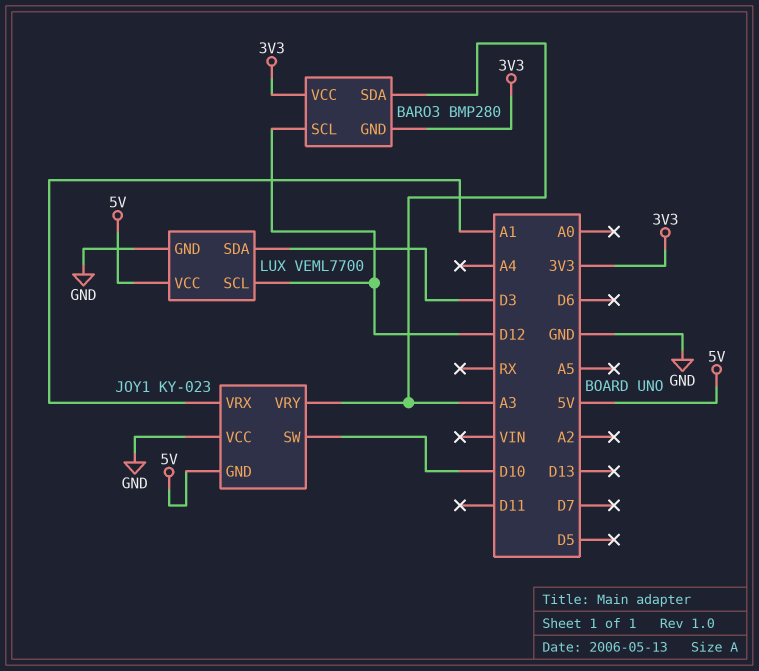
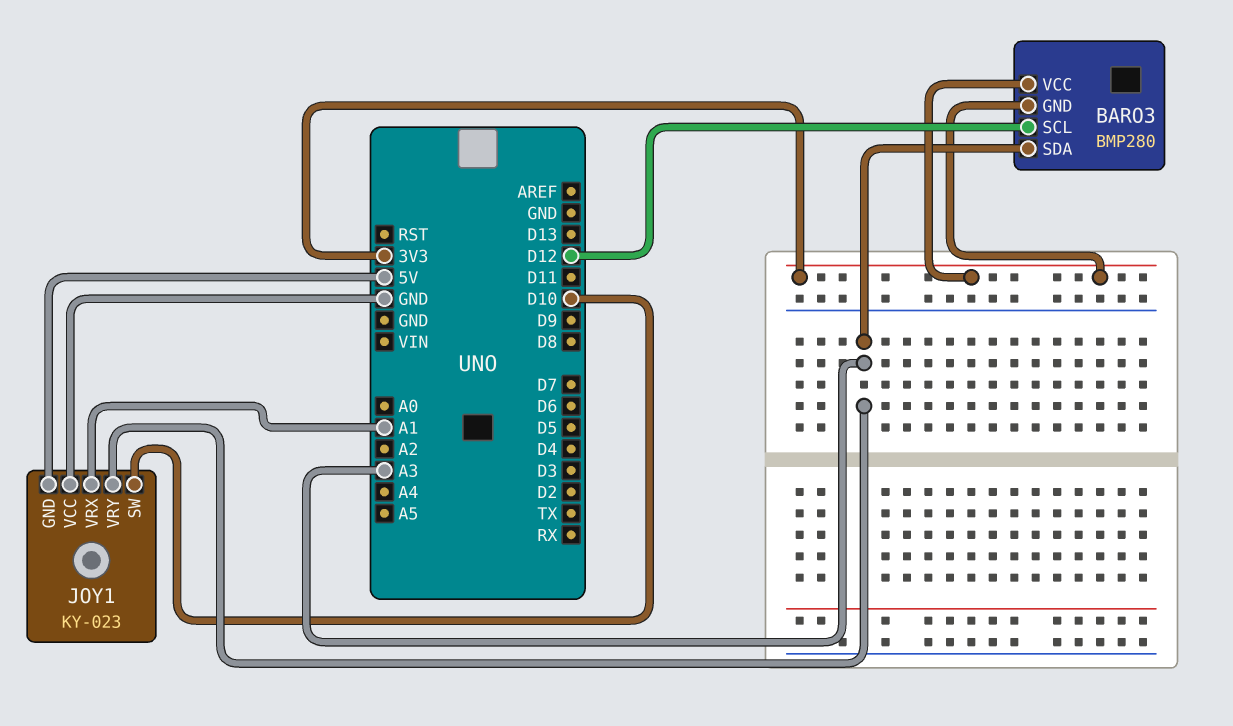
LUX: VEML7700 -> none
LUX pin GND: GND -> none
LUX pin SCL: D12 -> none
LUX pin SDA: D3 -> none
LUX pin VCC: 5V -> none

